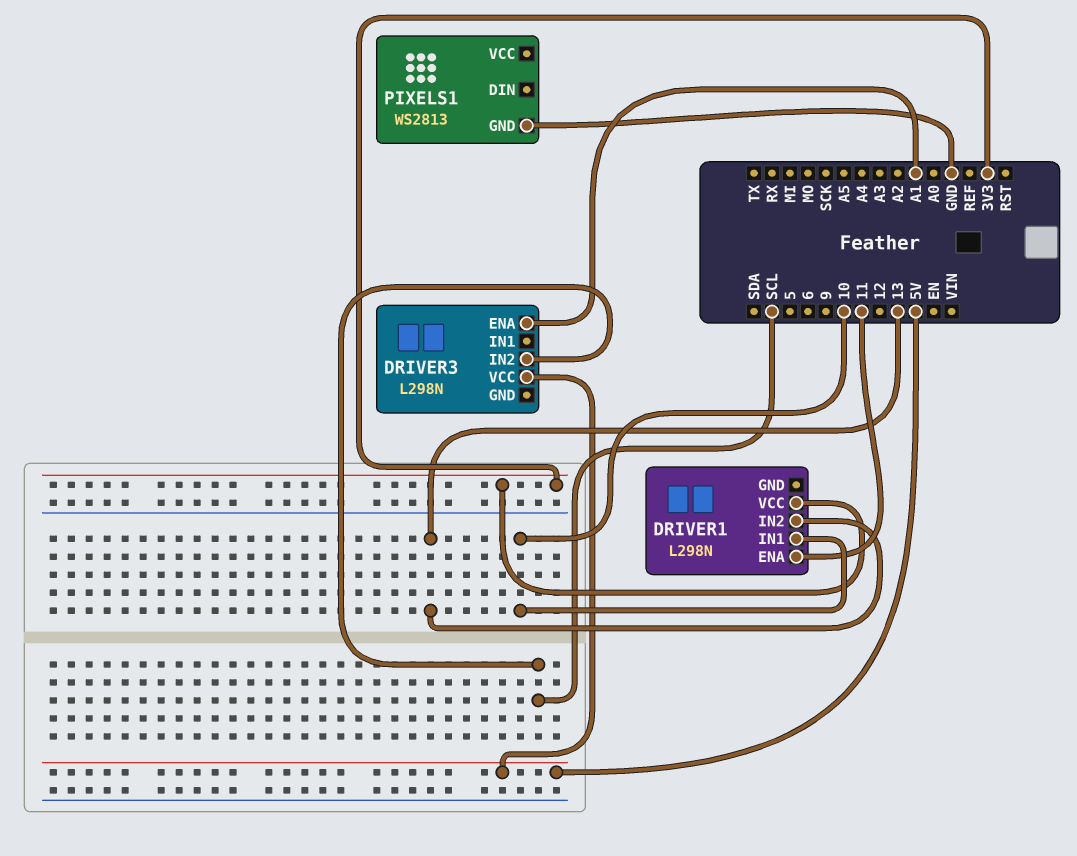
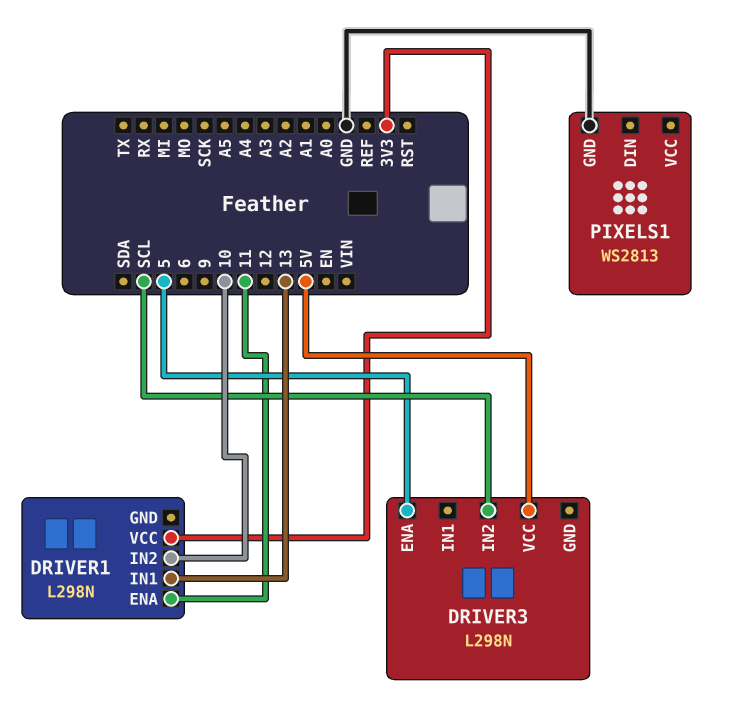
DRIVER1 pin IN1: 10 -> 13
DRIVER1 pin IN2: 13 -> 10
DRIVER3 pin ENA: A1 -> 5

